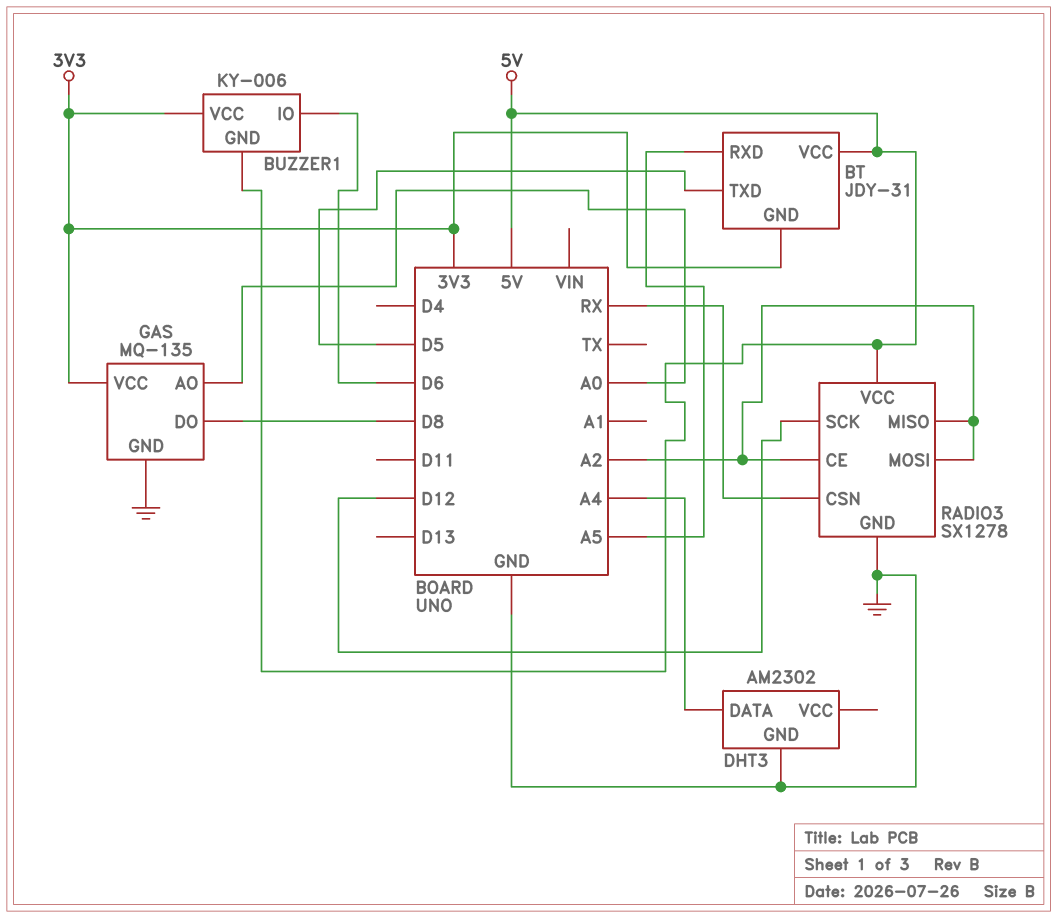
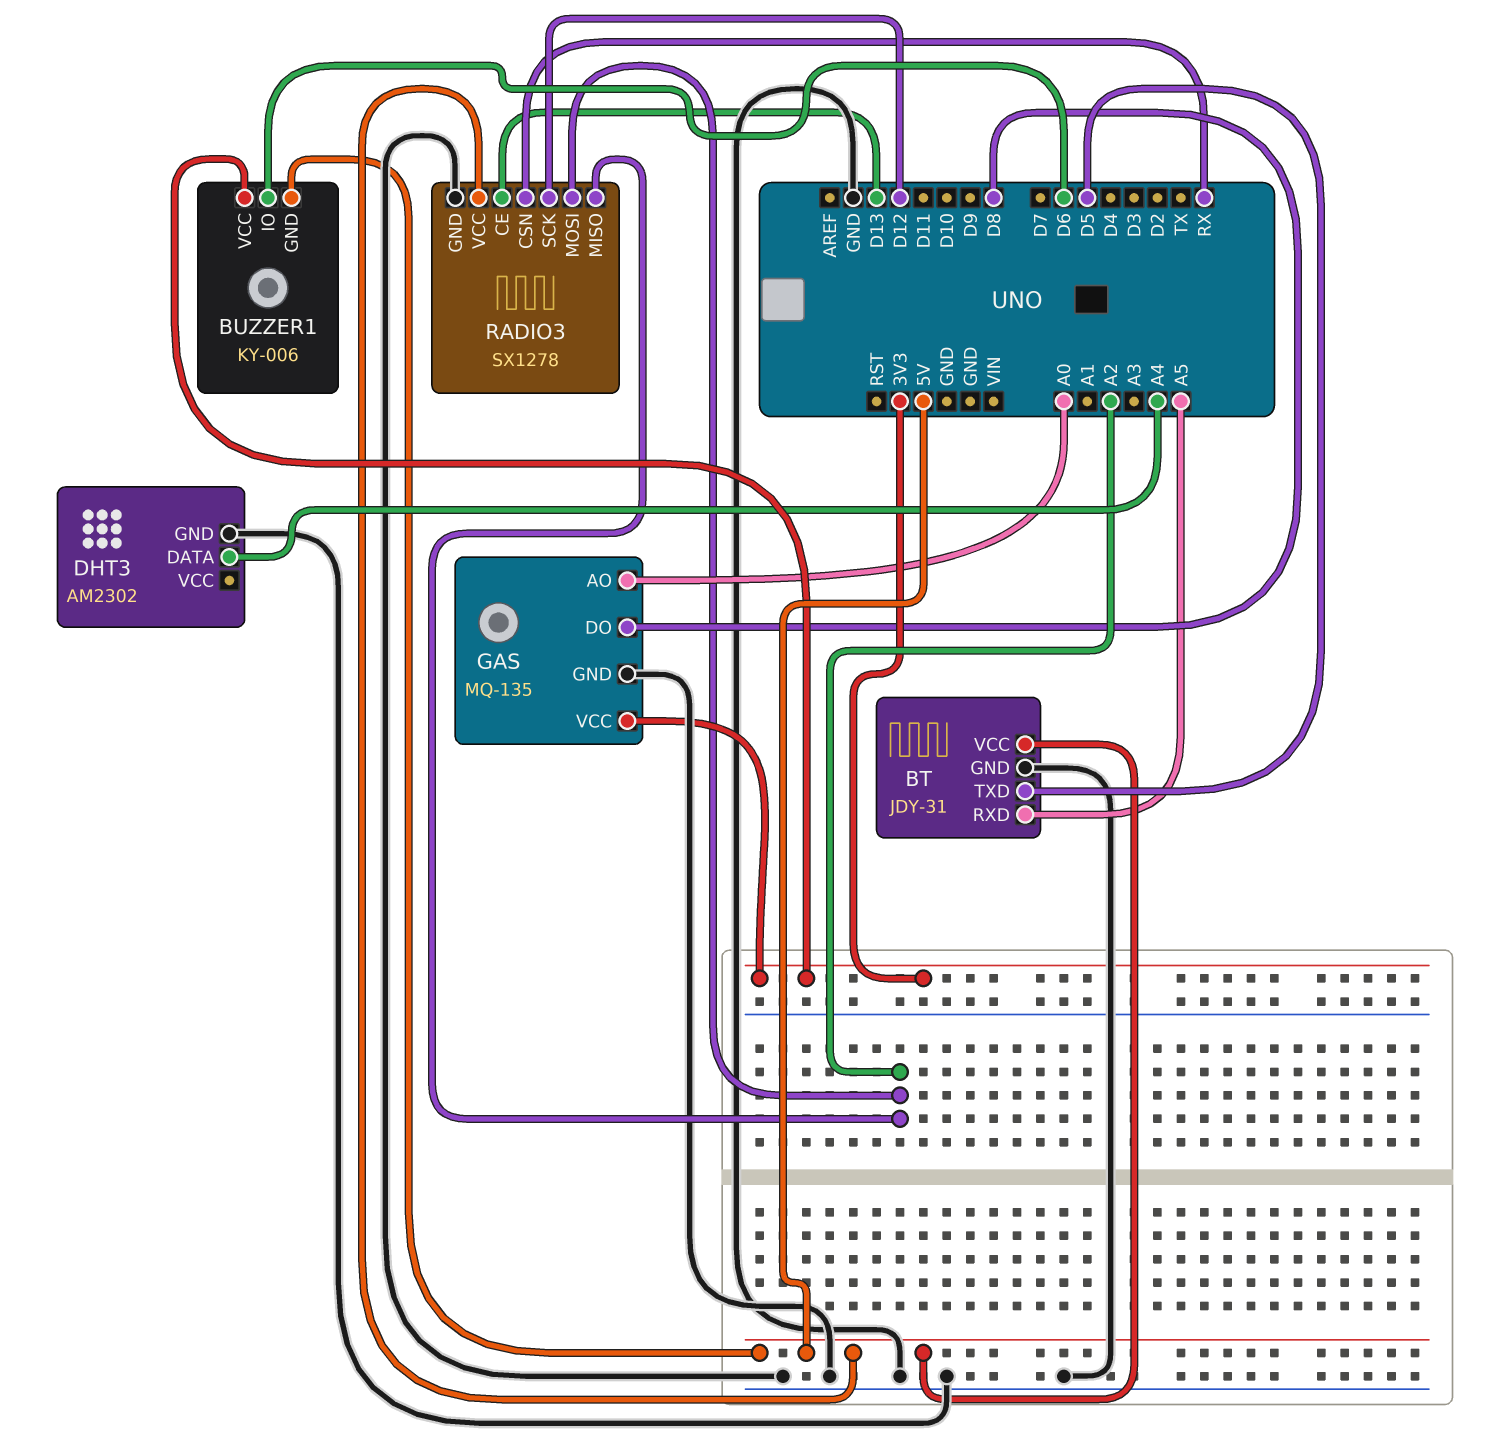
BT pin GND: 3V3 -> GND
RADIO3 pin CE: A2 -> D13

